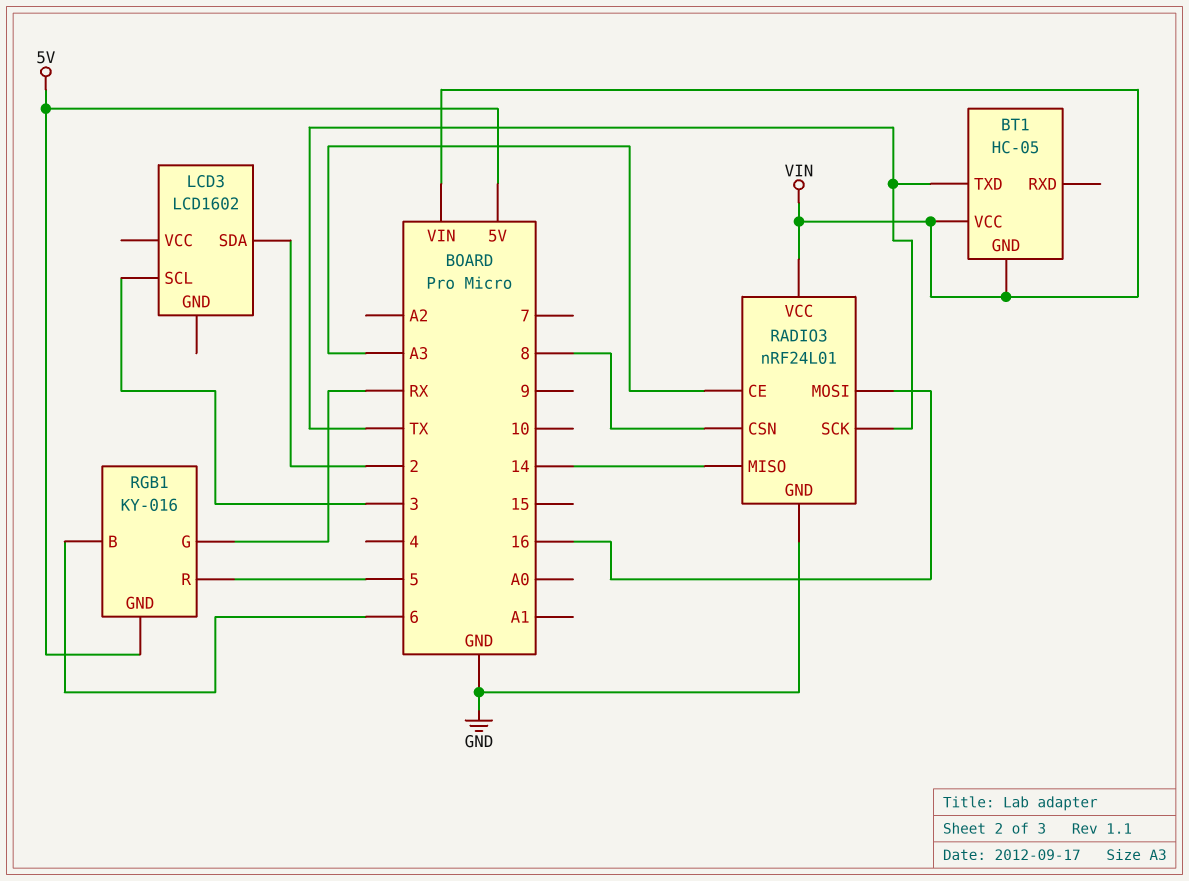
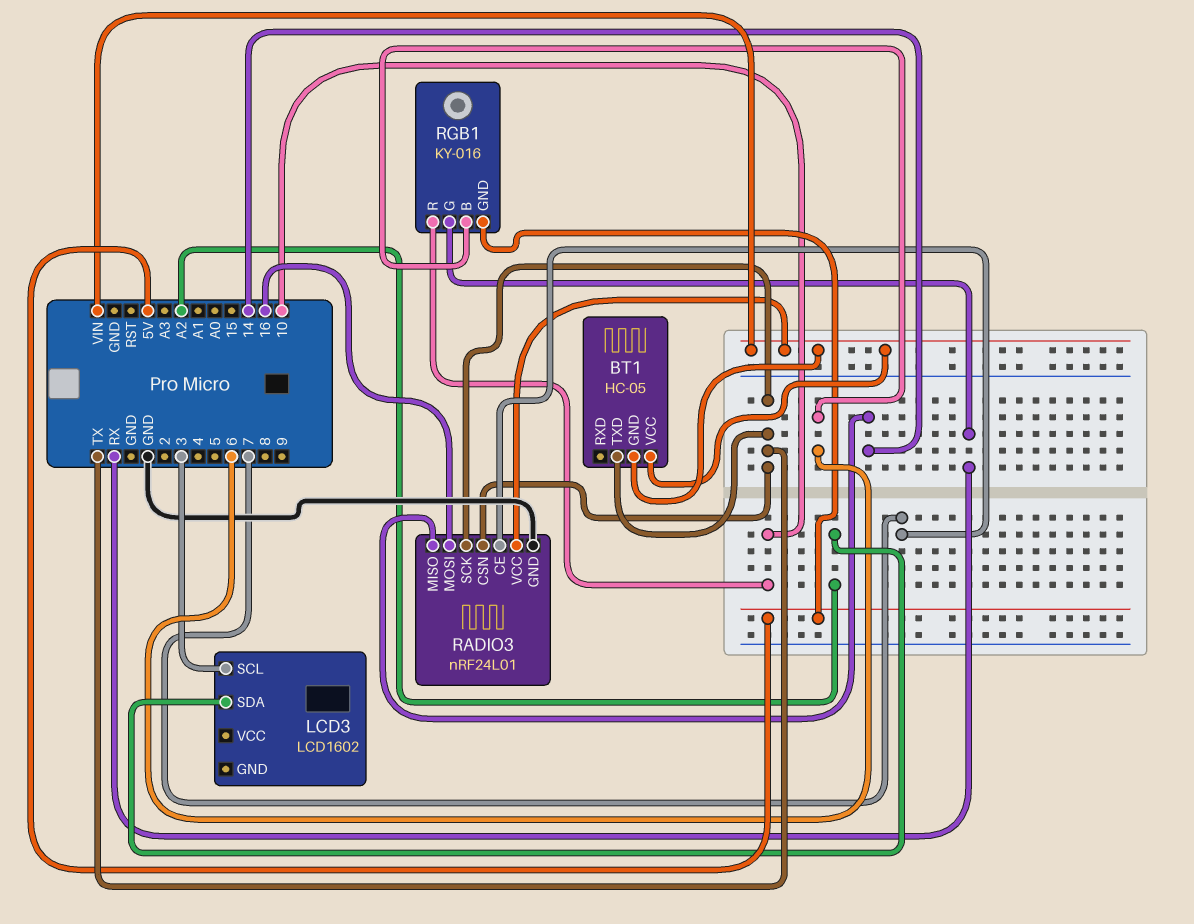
LCD3 pin SDA: 2 -> A2
RADIO3 pin CE: A3 -> 7
RADIO3 pin CSN: 8 -> TX
RGB1 pin R: 5 -> 10

